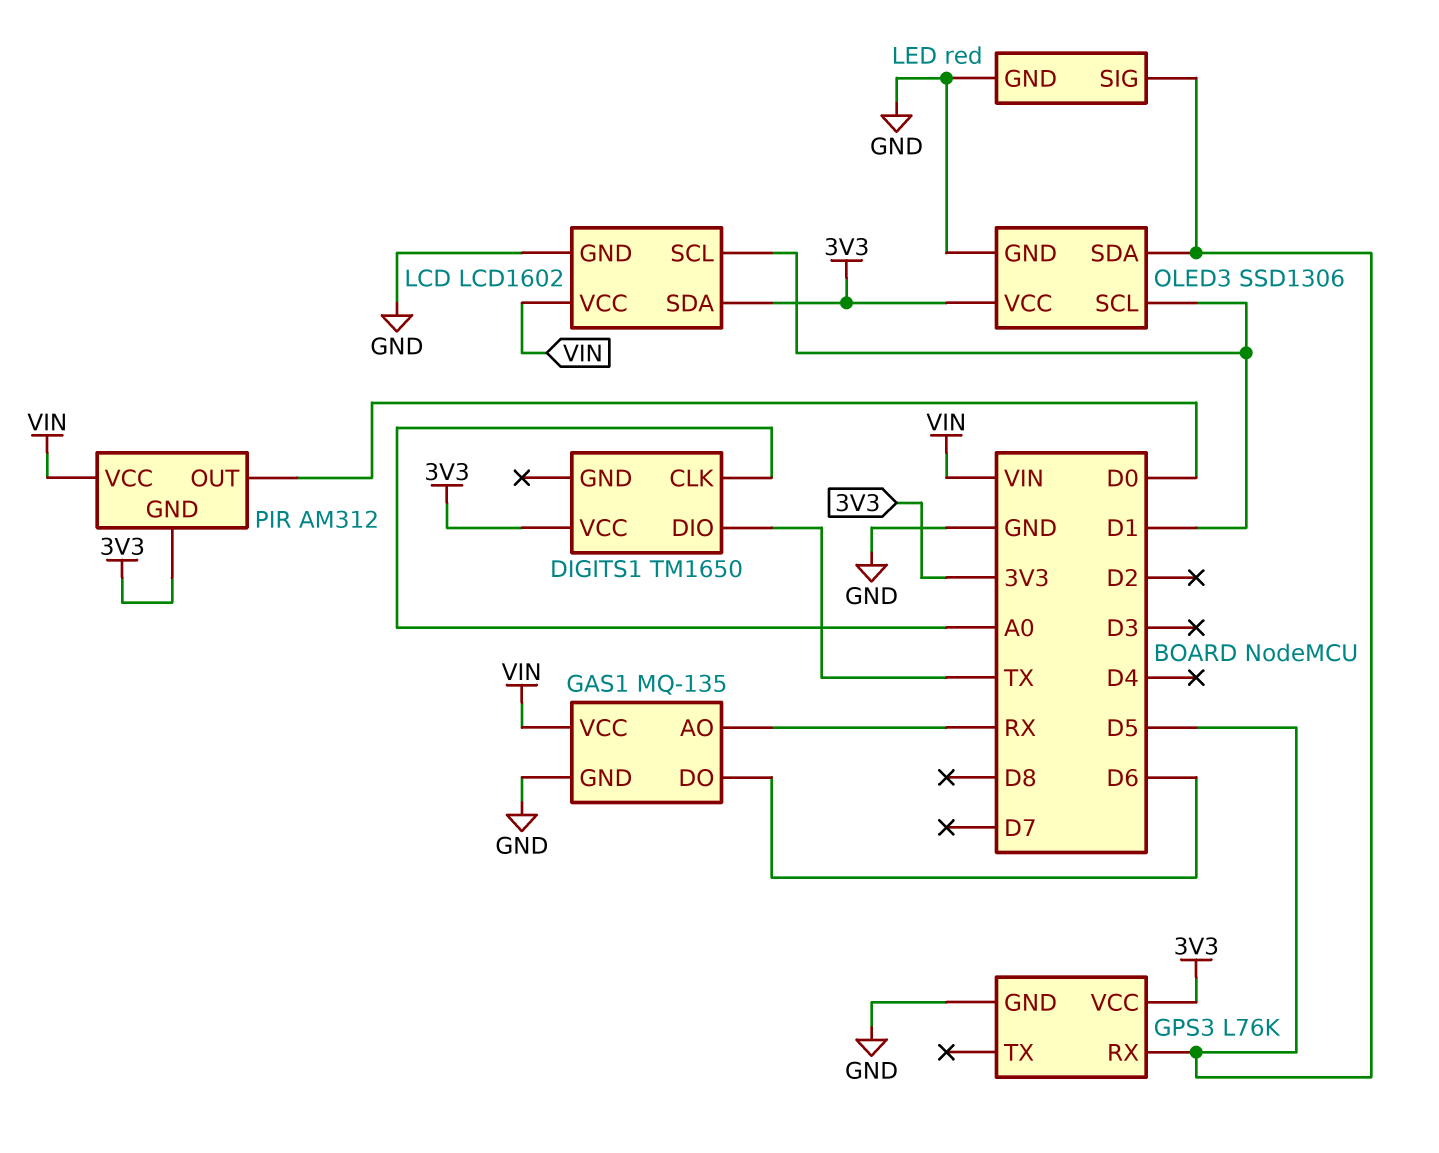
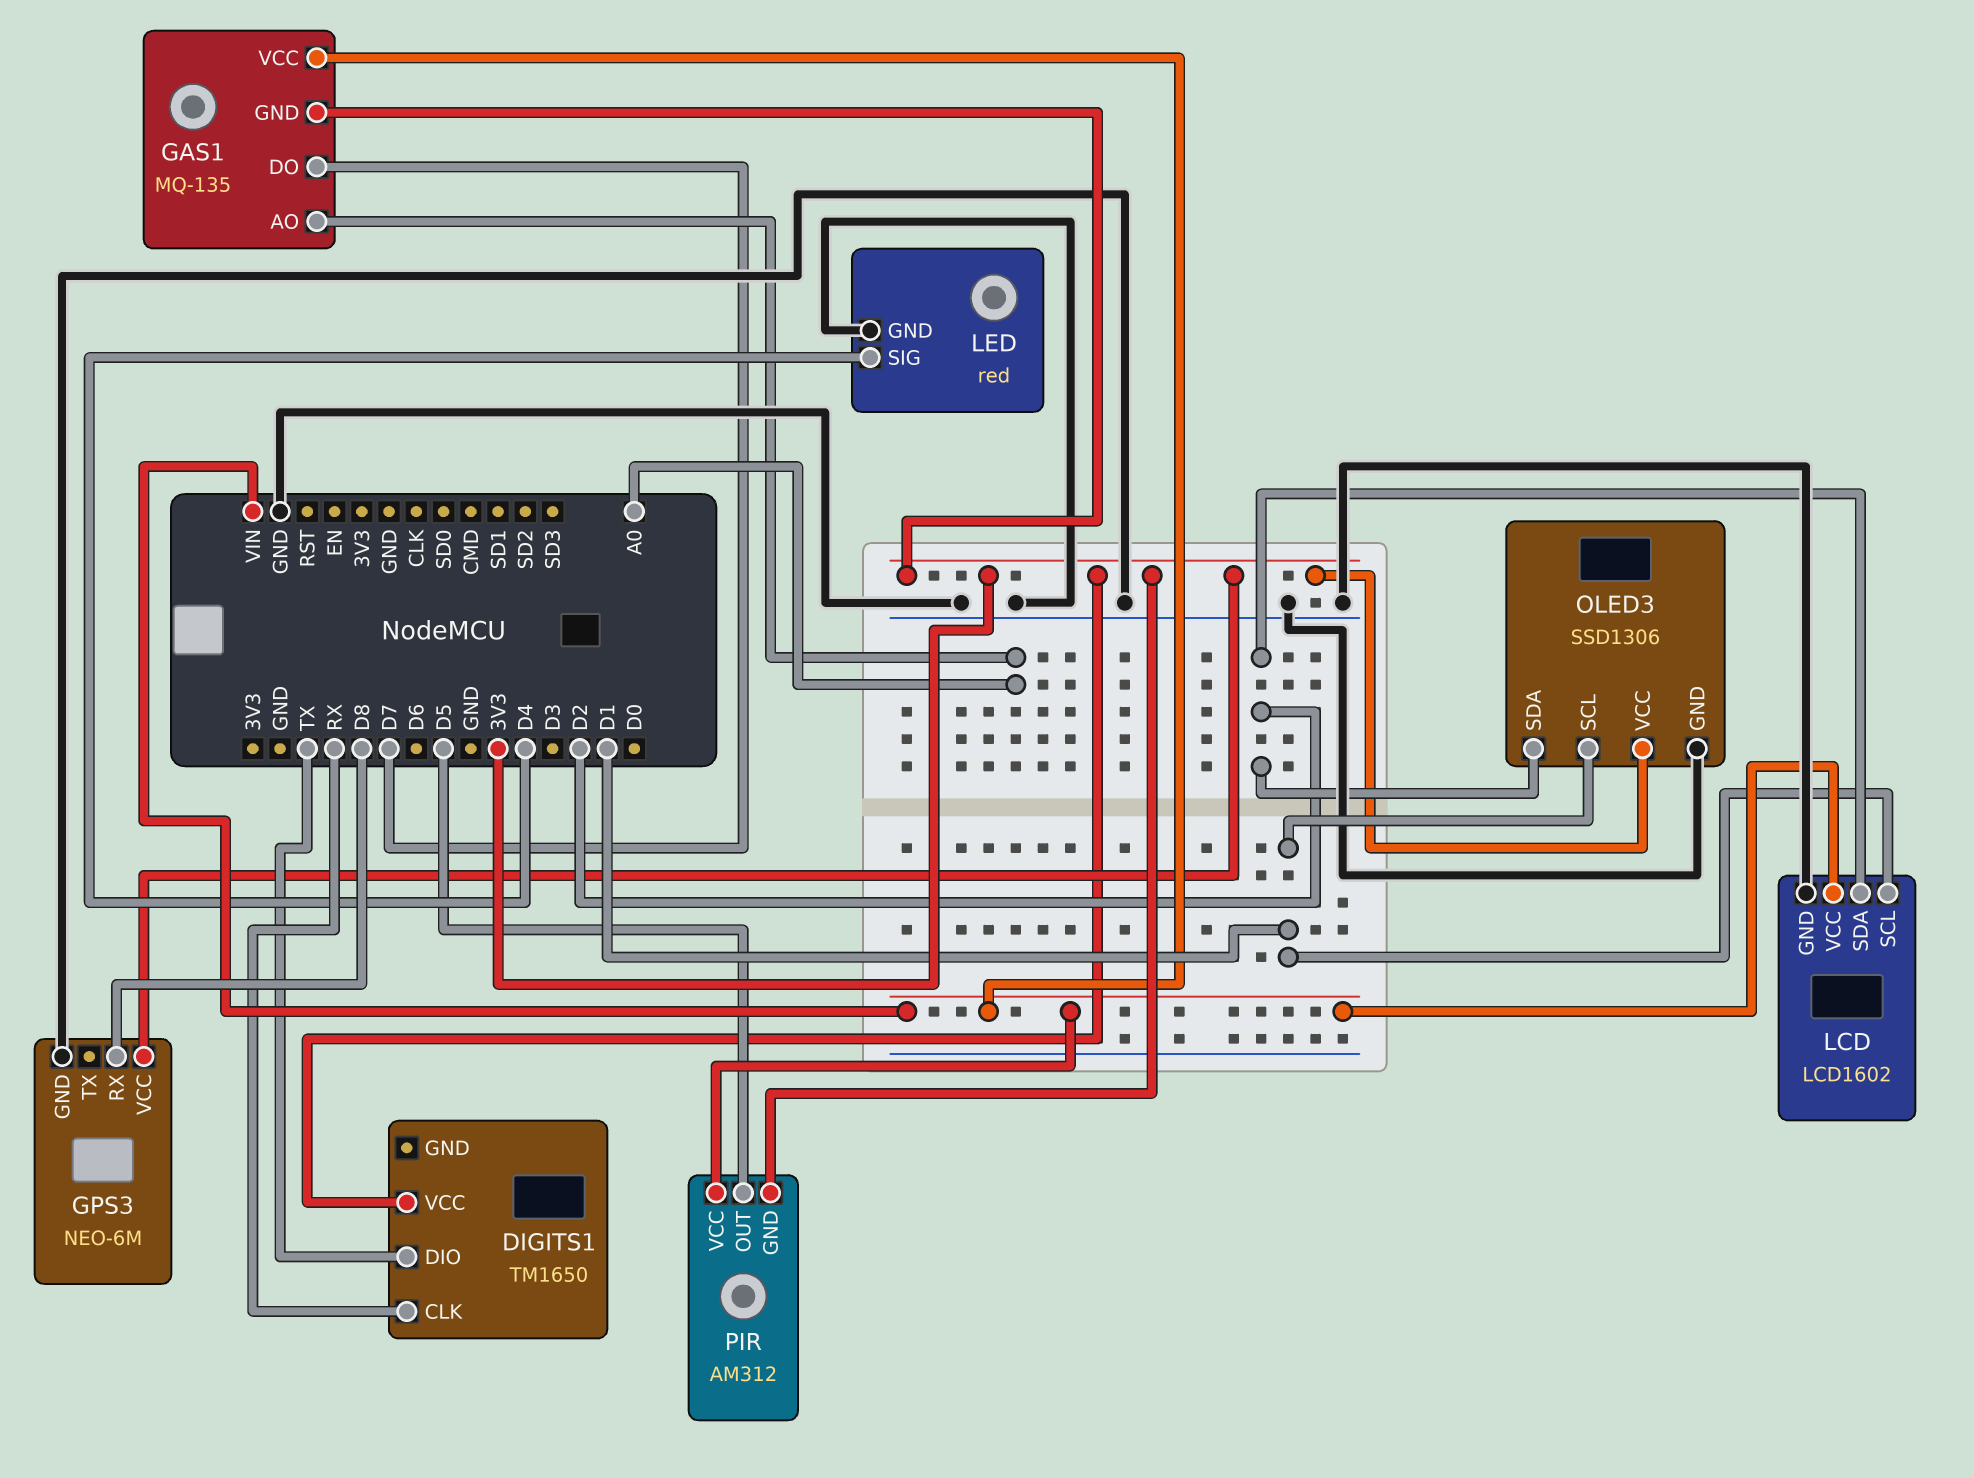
DIGITS1 pin CLK: A0 -> RX
GAS1 pin AO: RX -> A0
GAS1 pin DO: D6 -> D7
GAS1 pin GND: GND -> 3V3
GPS3: L76K -> NEO-6M
GPS3 pin RX: D5 -> D8
LCD pin SDA: 3V3 -> D2
LED pin SIG: D5 -> D4
OLED3 pin SDA: D5 -> D2
PIR pin OUT: D0 -> D5

